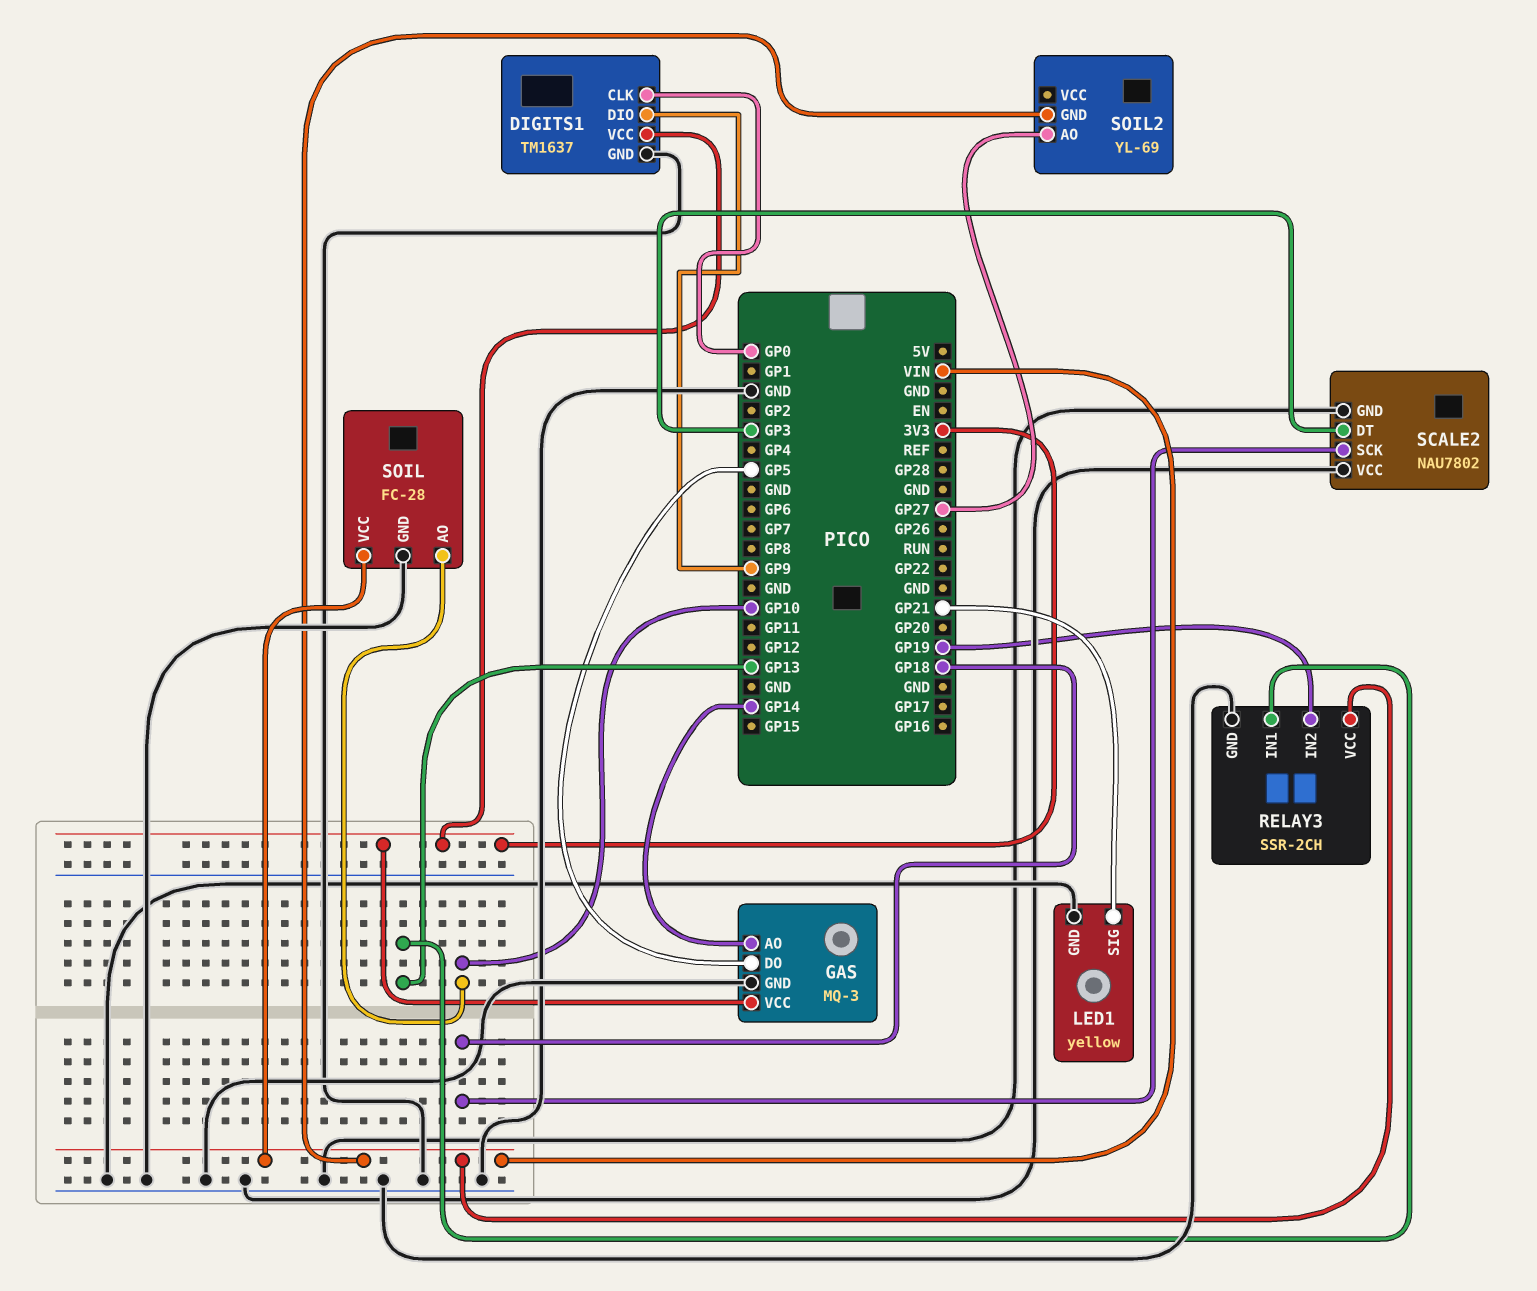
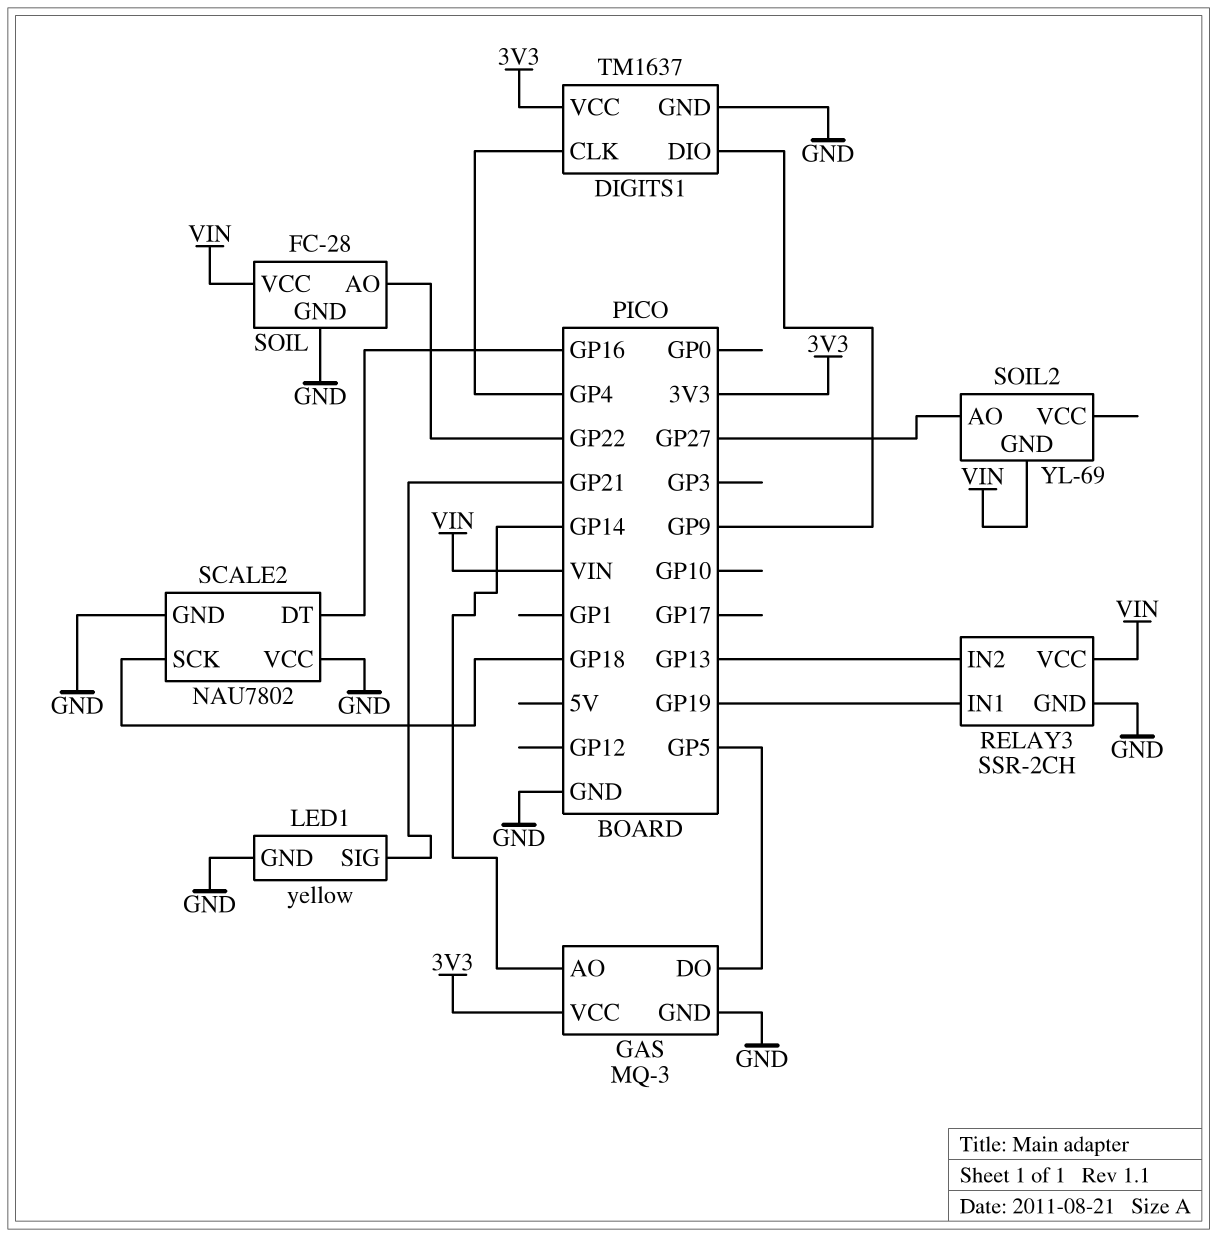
DIGITS1 pin CLK: GP0 -> GP4
RELAY3 pin IN1: GP13 -> GP19
RELAY3 pin IN2: GP19 -> GP13
SCALE2 pin DT: GP3 -> GP16
SOIL pin AO: GP10 -> GP22

